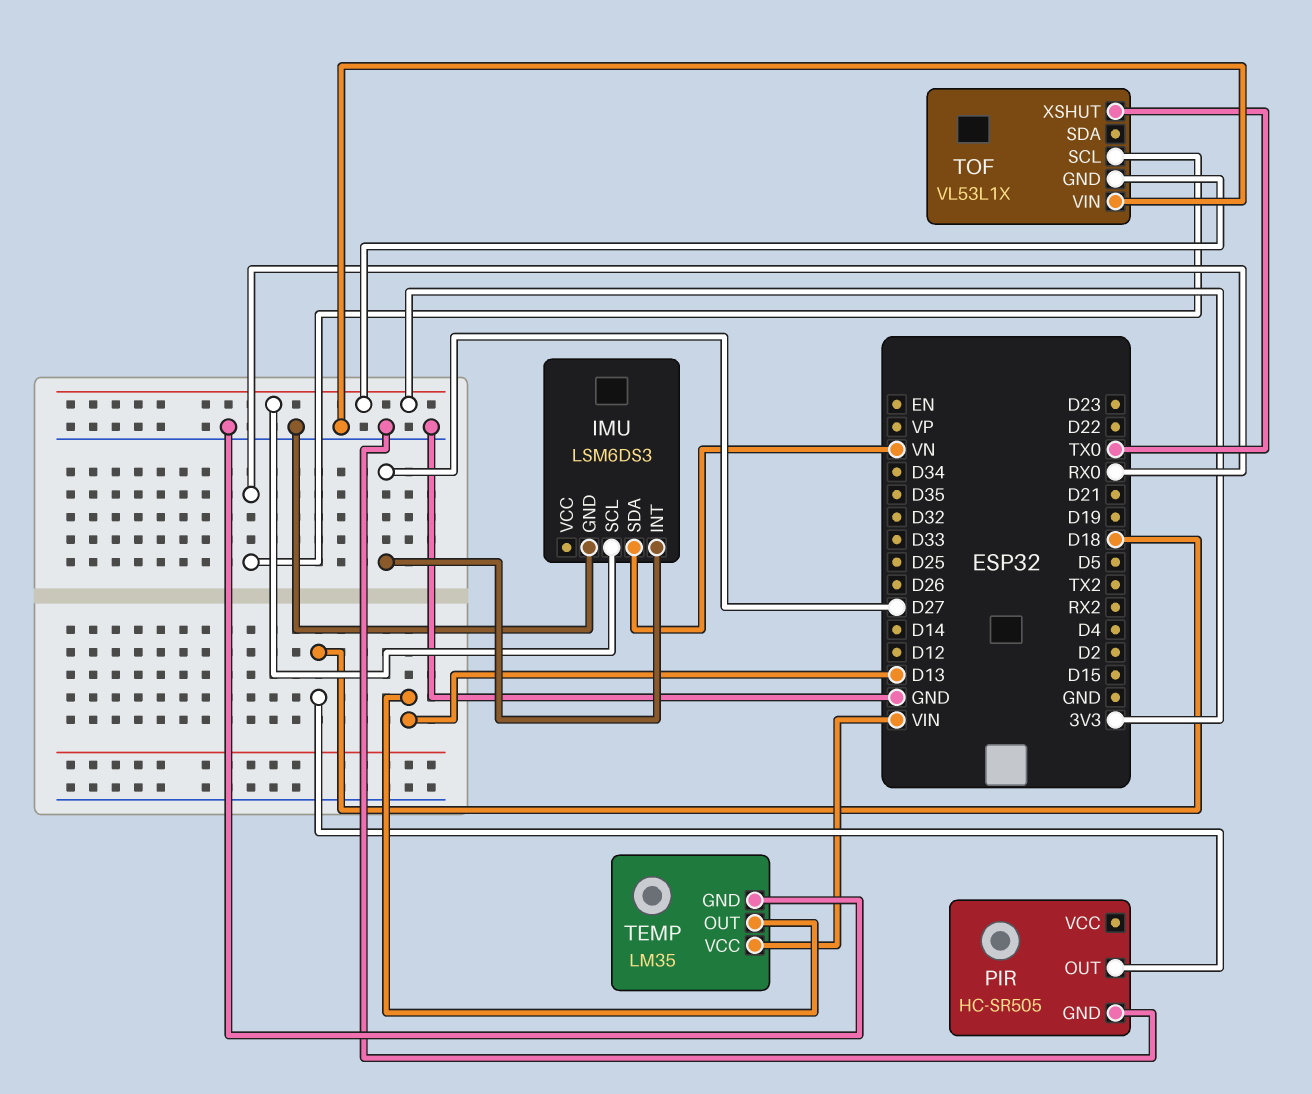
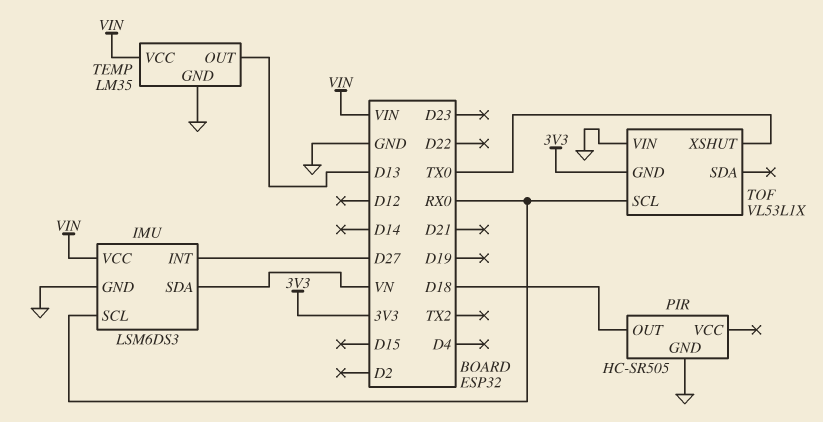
IMU pin SCL: 3V3 -> RX0
IMU pin VCC: none -> VIN

